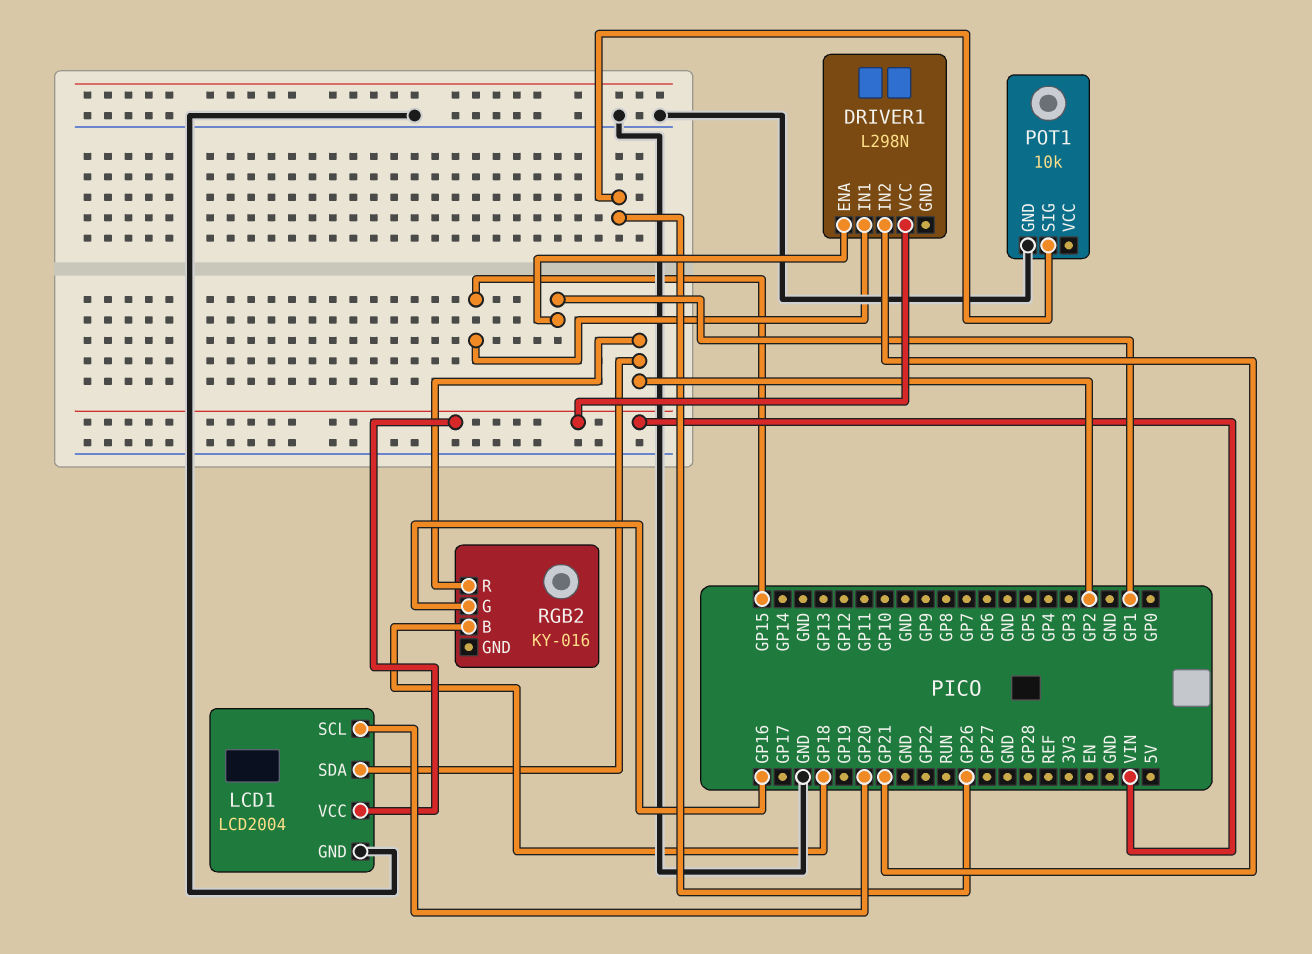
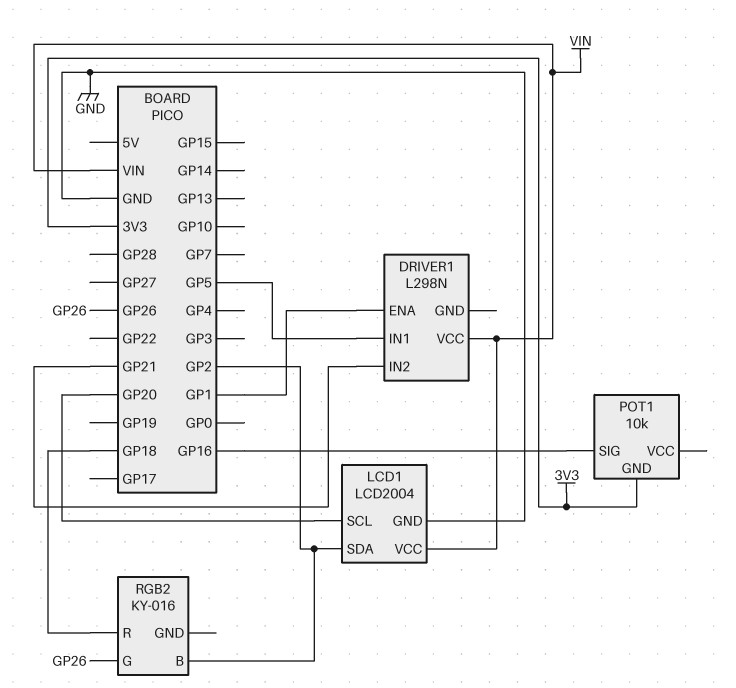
DRIVER1 pin IN1: GP15 -> GP5
POT1 pin GND: GND -> 3V3
POT1 pin SIG: GP26 -> GP16
RGB2 pin B: GP18 -> GP2
RGB2 pin G: GP16 -> GP26
RGB2 pin R: GP2 -> GP18

